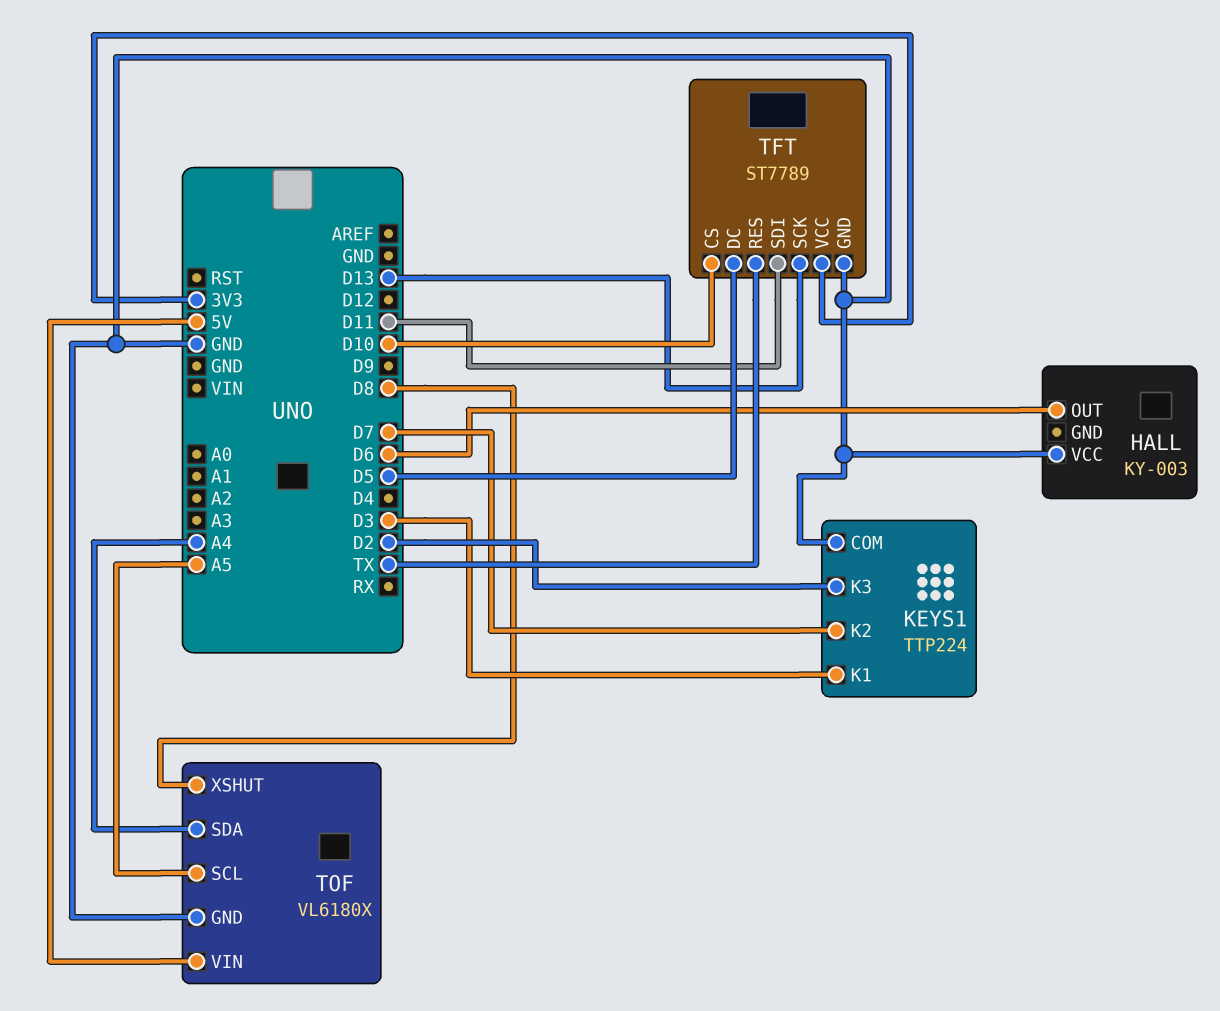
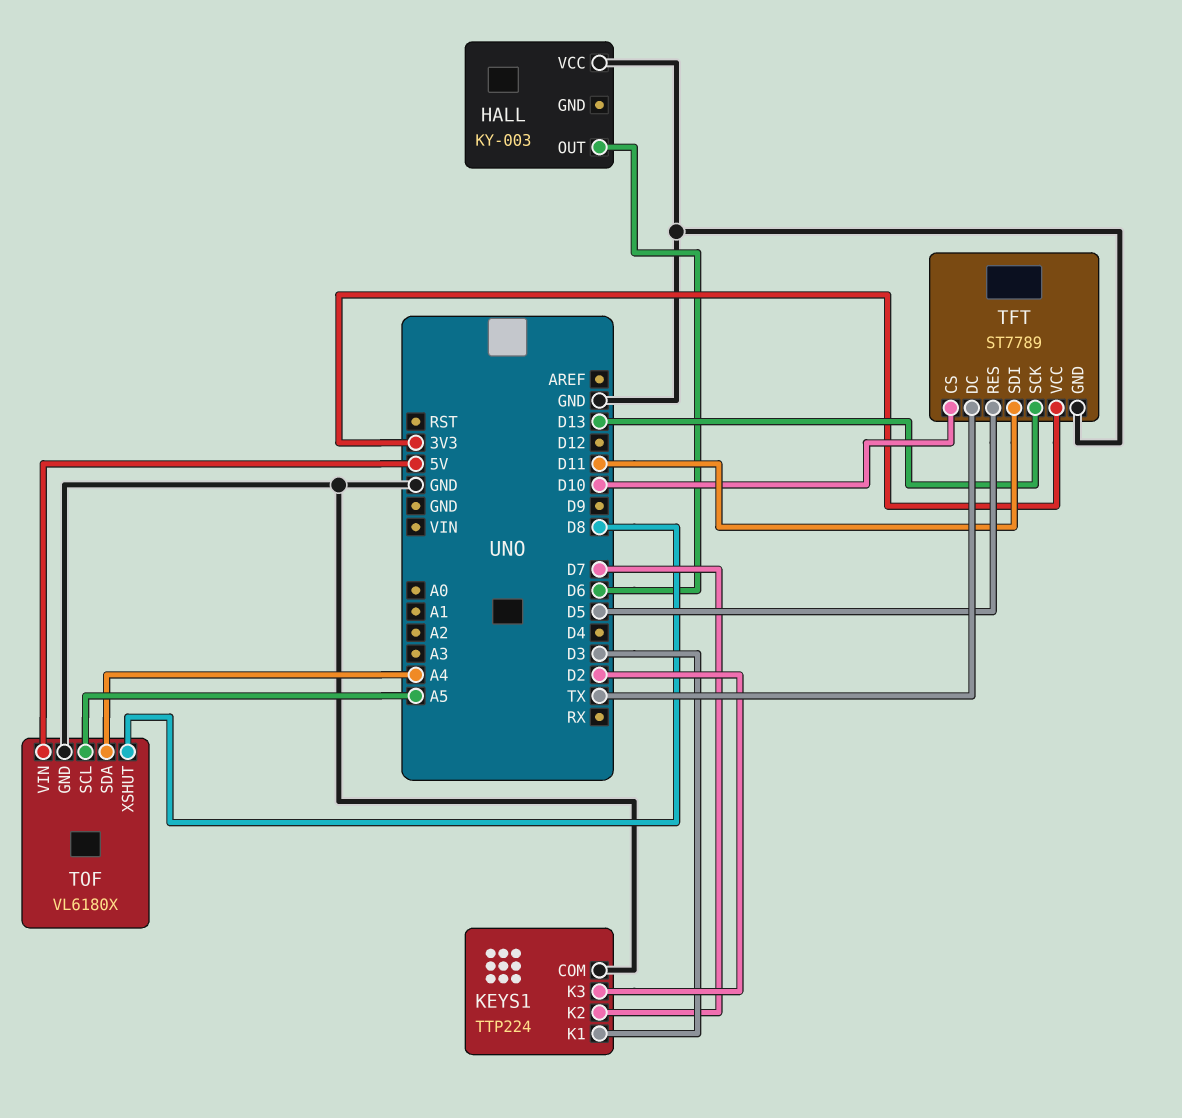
TFT pin DC: D5 -> TX
TFT pin RES: TX -> D5

